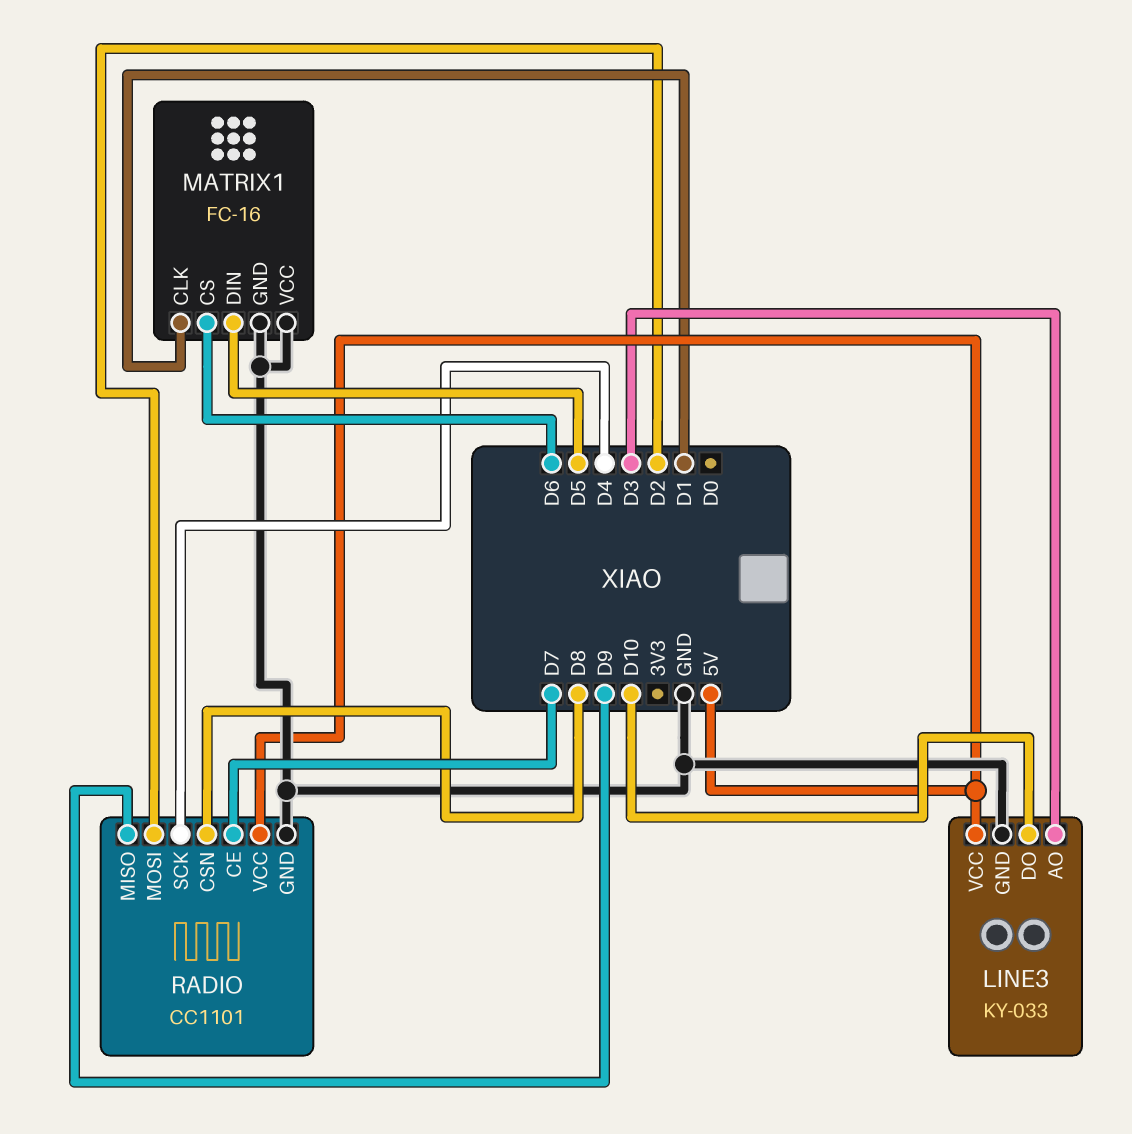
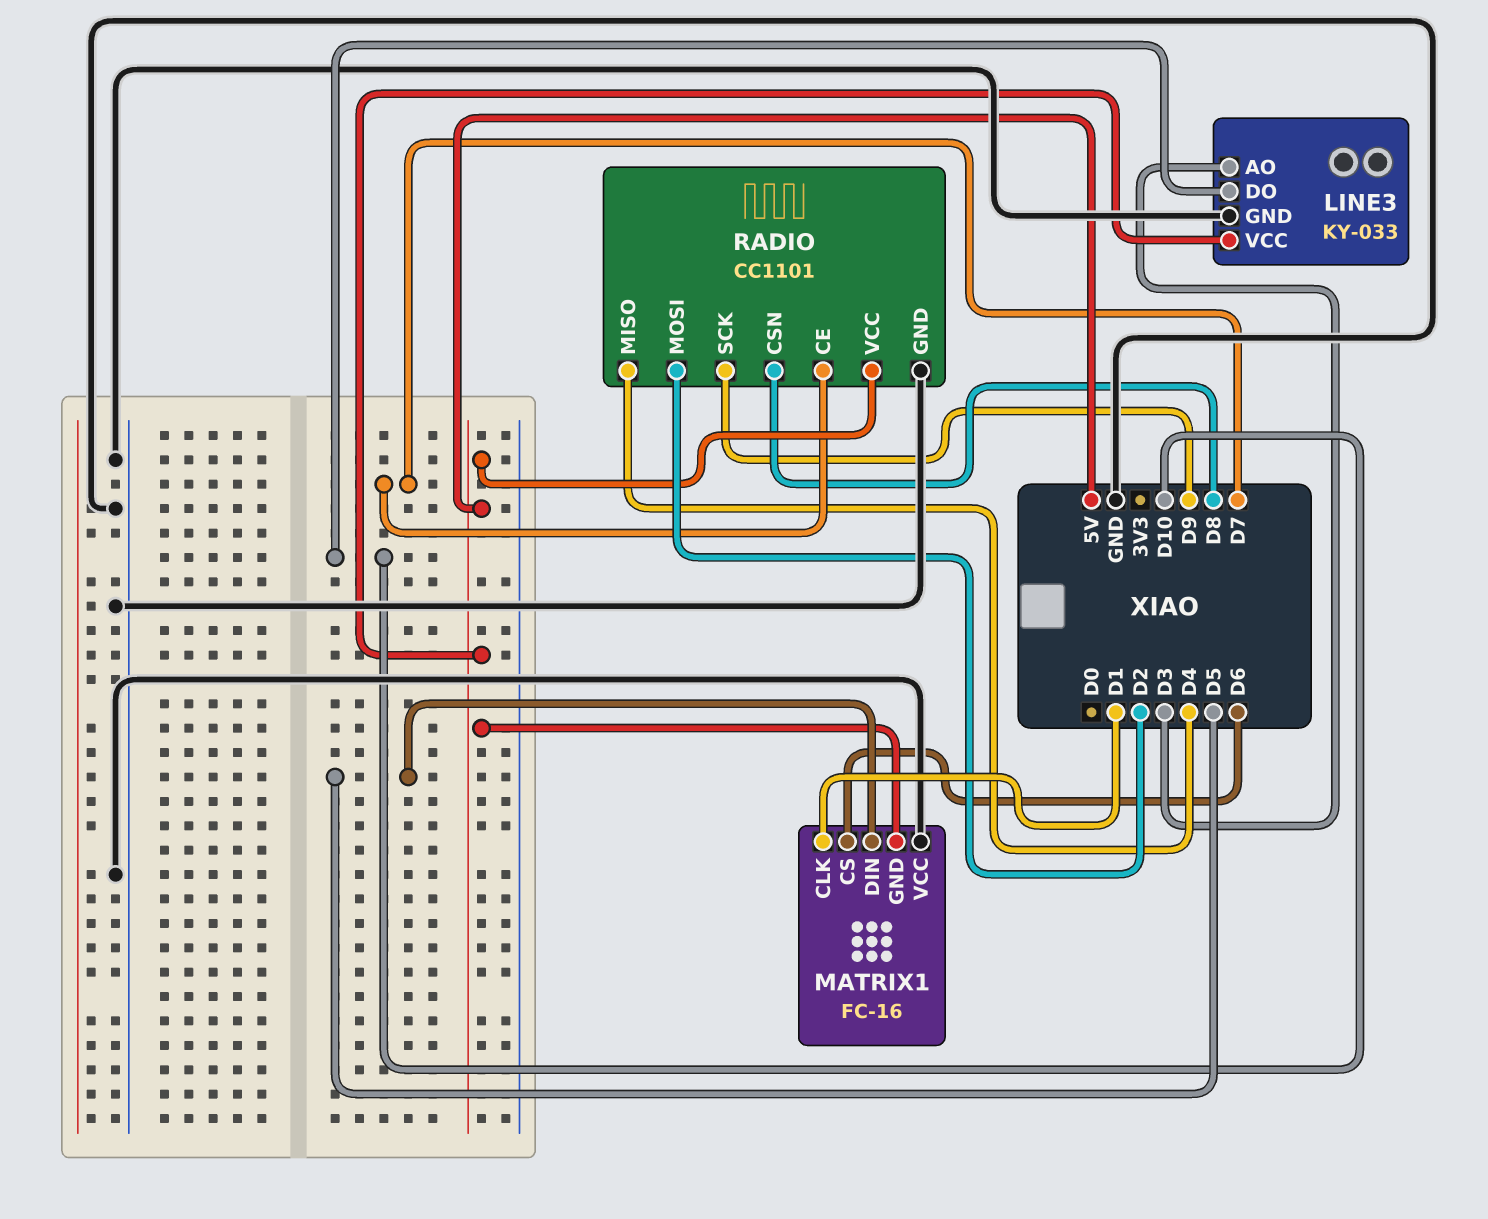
MATRIX1 pin GND: GND -> 5V
RADIO pin MISO: D9 -> D4
RADIO pin SCK: D4 -> D9

